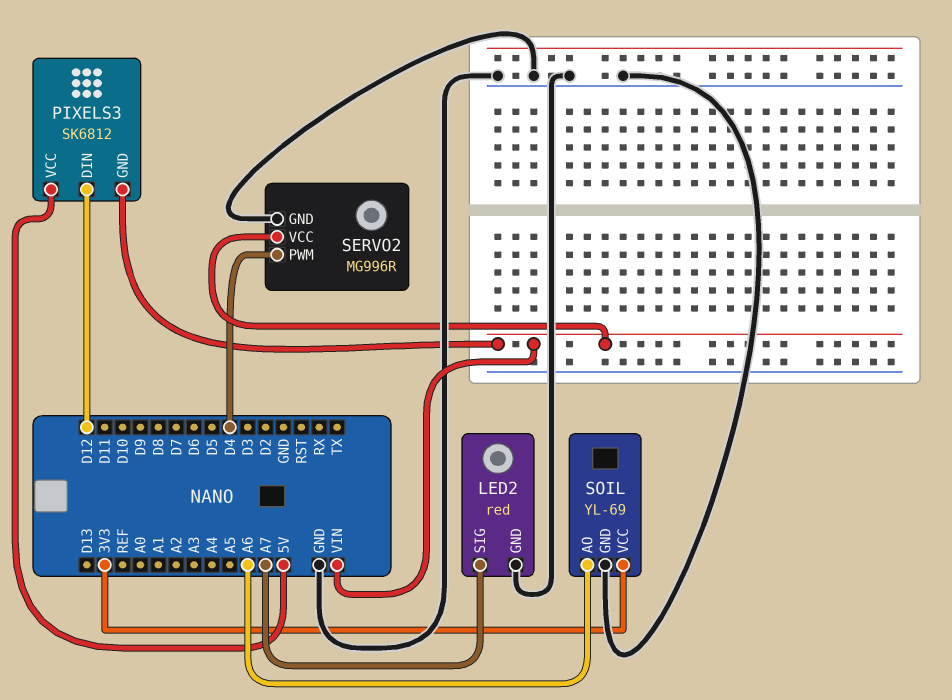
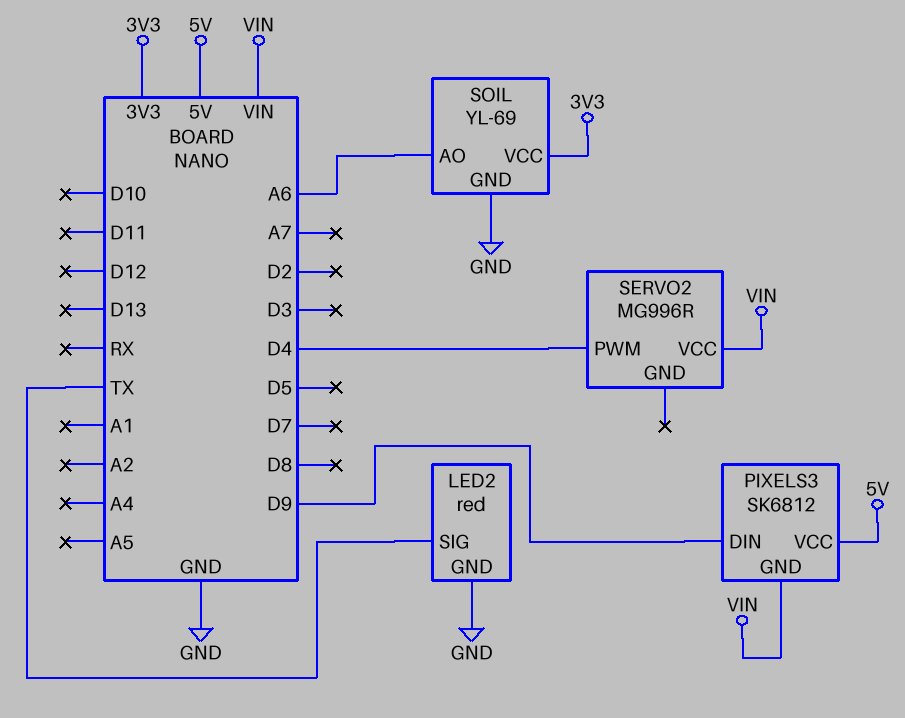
LED2 pin SIG: A7 -> TX
PIXELS3 pin DIN: D12 -> D9
SERVO2 pin GND: GND -> none

